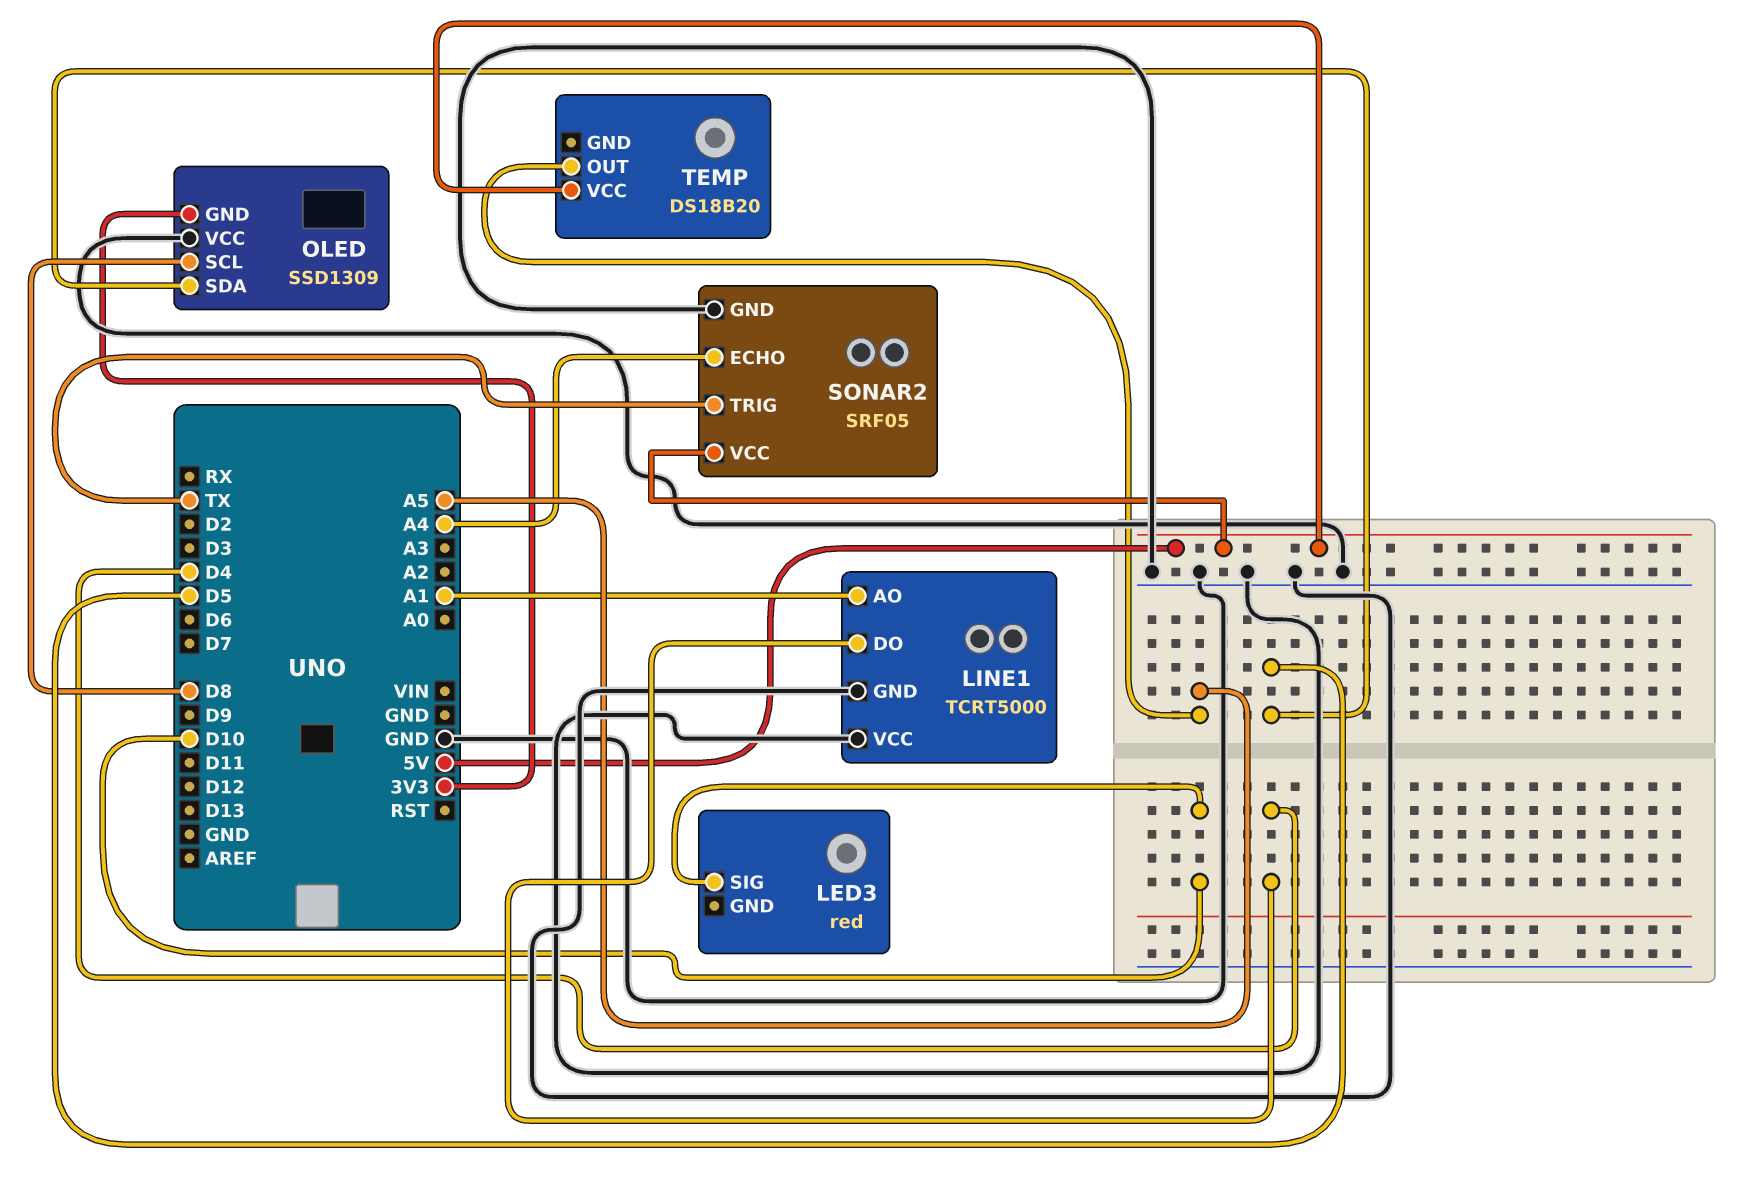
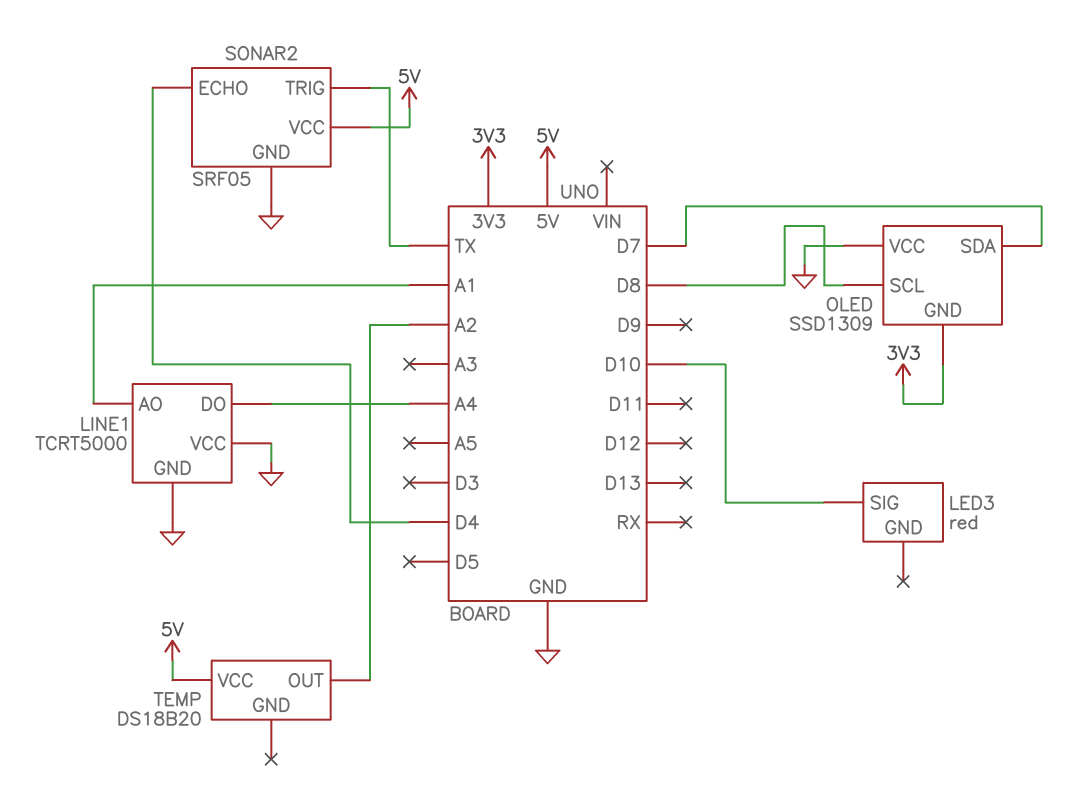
LINE1 pin DO: D4 -> A4
OLED pin SDA: D5 -> D7
SONAR2 pin ECHO: A4 -> D4
TEMP pin OUT: A5 -> A2

